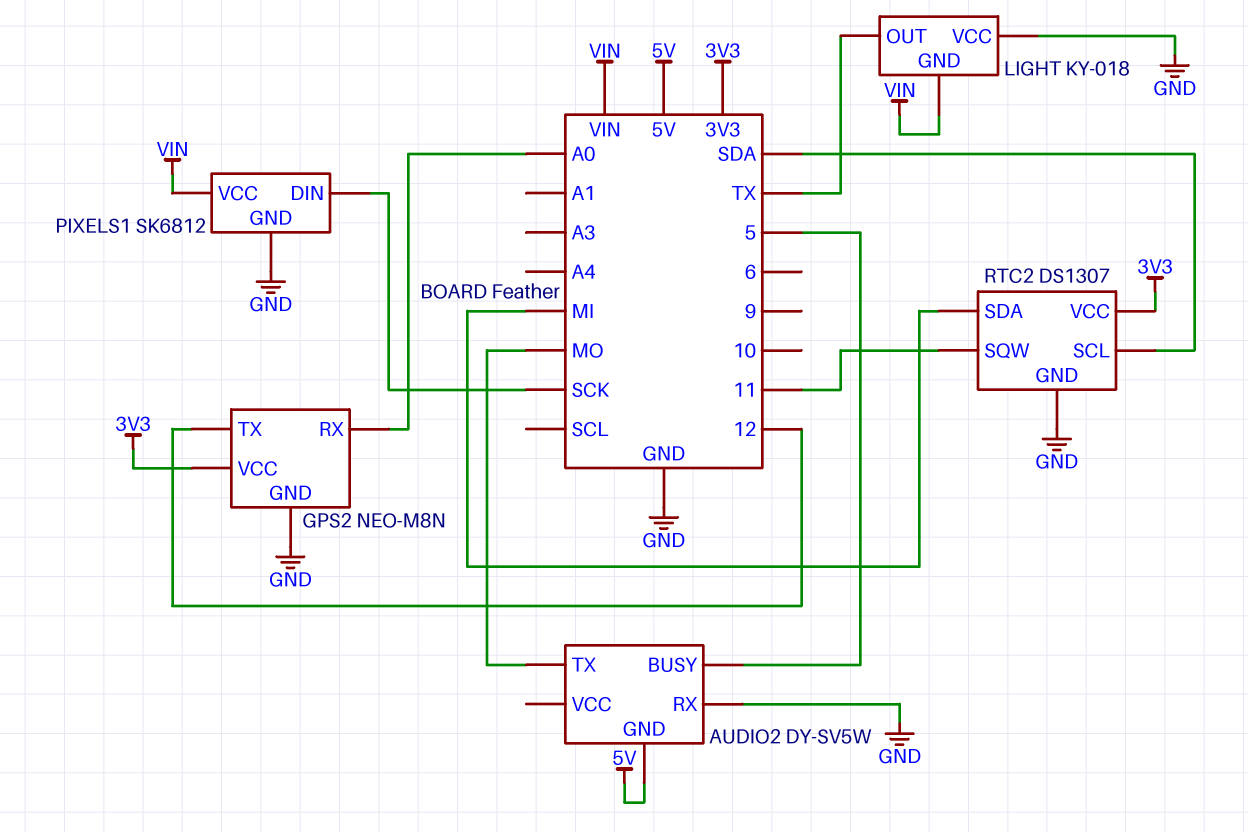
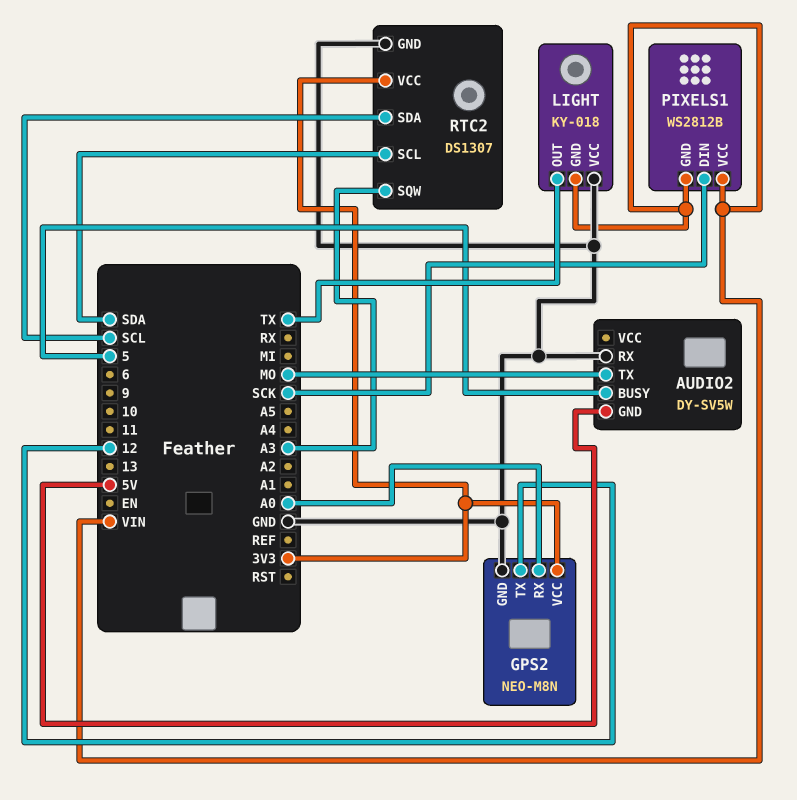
PIXELS1: SK6812 -> WS2812B
PIXELS1 pin GND: GND -> VIN
RTC2 pin SDA: MI -> SCL
RTC2 pin SQW: 11 -> A3

